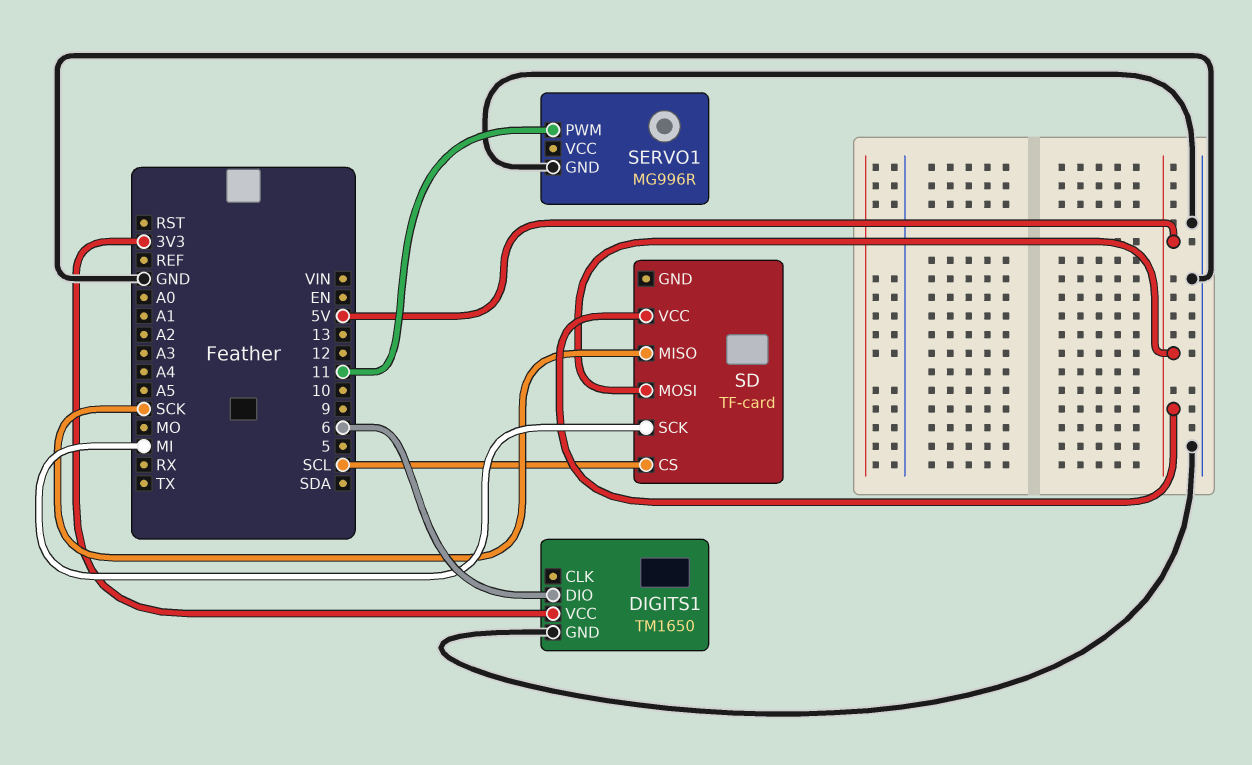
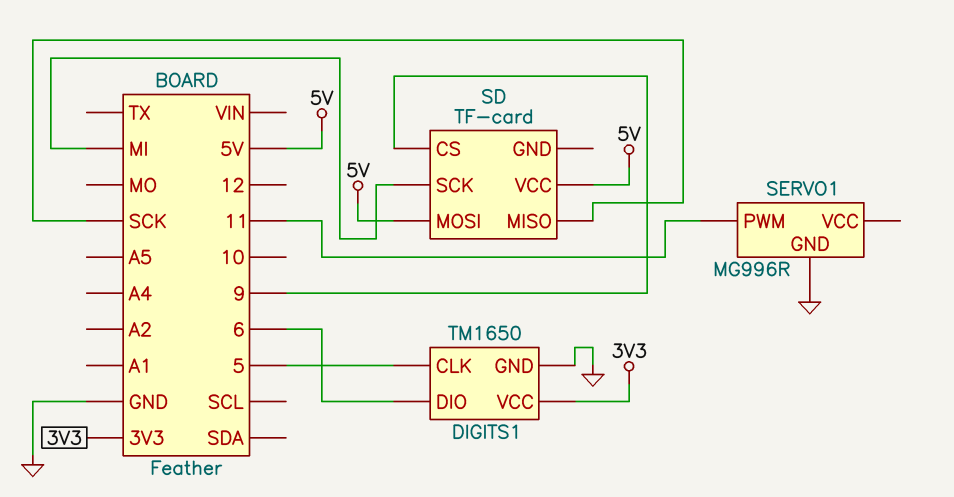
DIGITS1 pin CLK: none -> 5
SD pin CS: SCL -> 9

